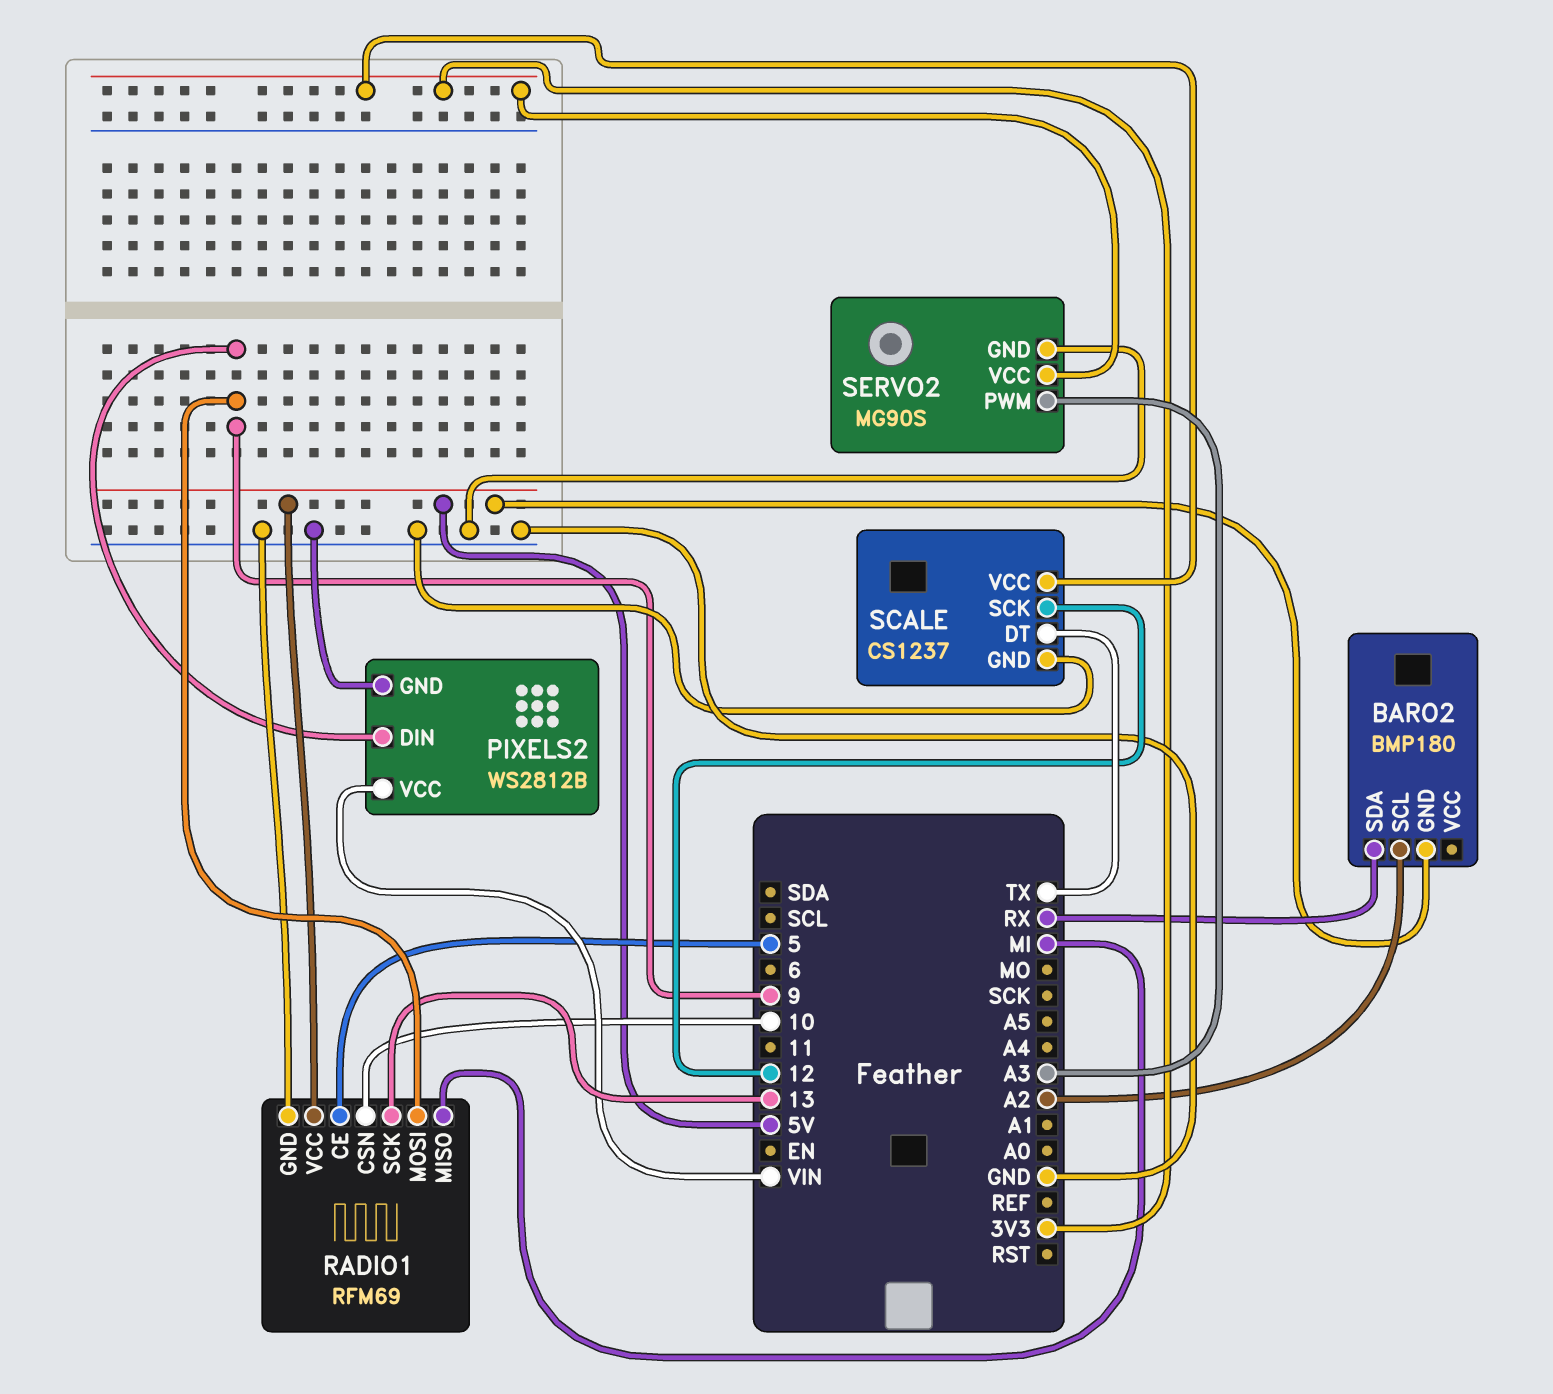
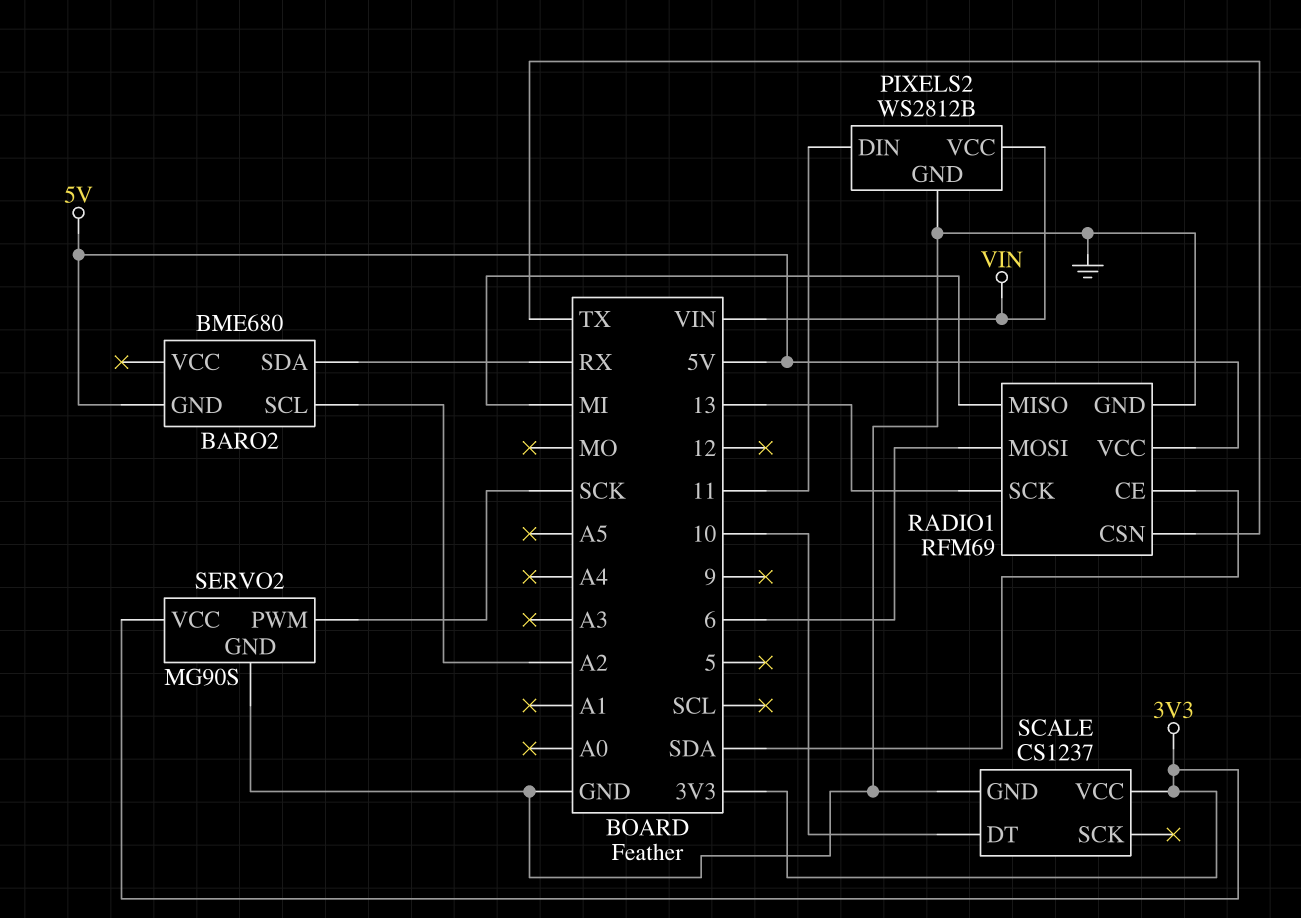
BARO2: BMP180 -> BME680
PIXELS2 pin DIN: 9 -> 11
RADIO1 pin CE: 5 -> SDA
RADIO1 pin CSN: 10 -> TX
RADIO1 pin MOSI: 9 -> 6
SCALE pin DT: TX -> 10
SCALE pin SCK: 12 -> none
SERVO2 pin PWM: A3 -> SCK

